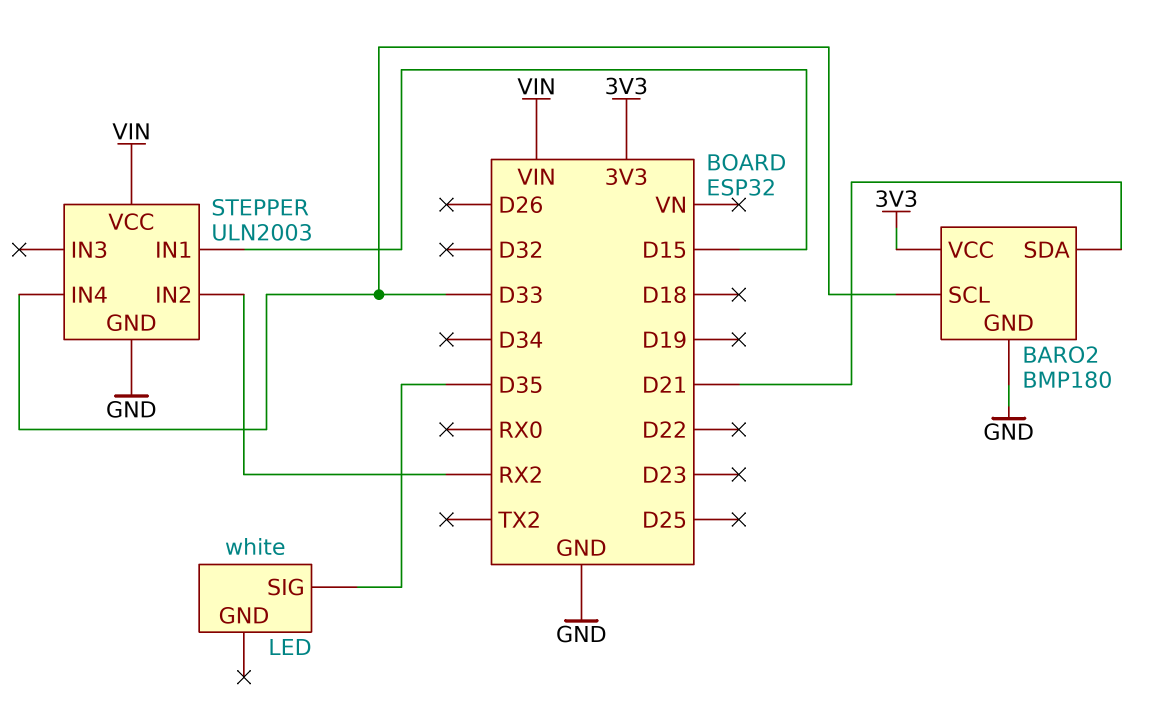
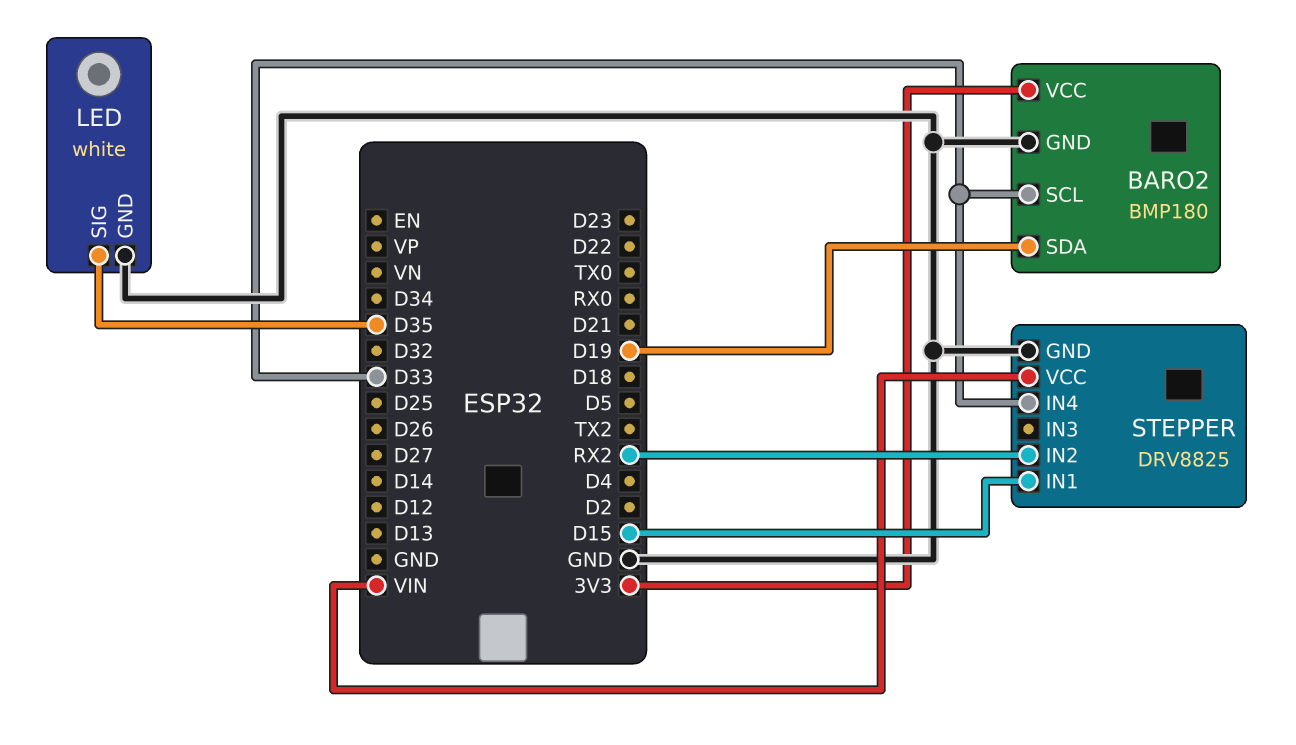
BARO2 pin SDA: D21 -> D19
LED pin GND: none -> GND
STEPPER: ULN2003 -> DRV8825

